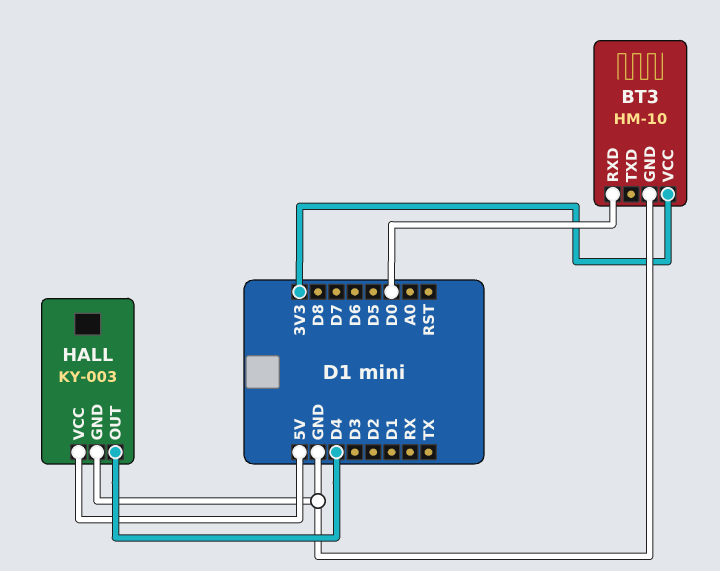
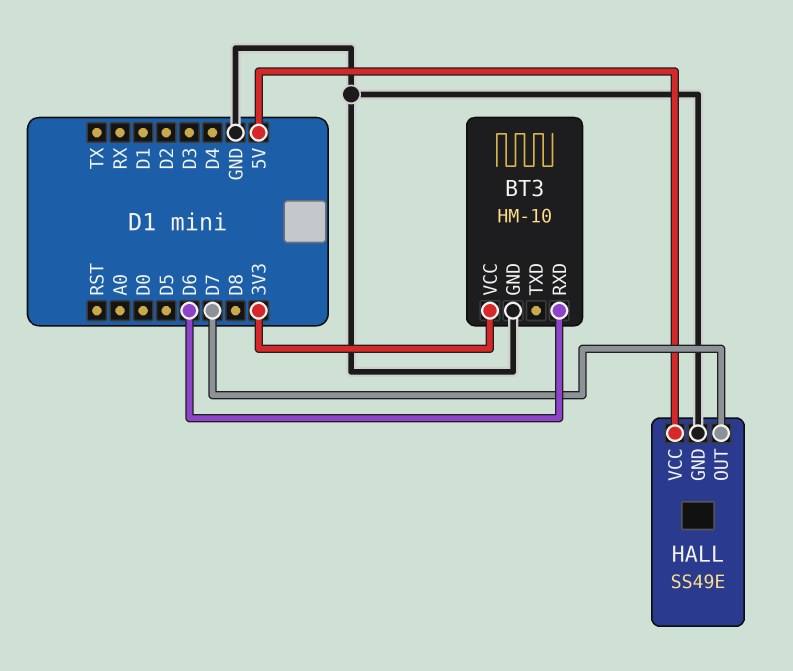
BT3 pin RXD: D0 -> D6
HALL: KY-003 -> SS49E
HALL pin OUT: D4 -> D7

